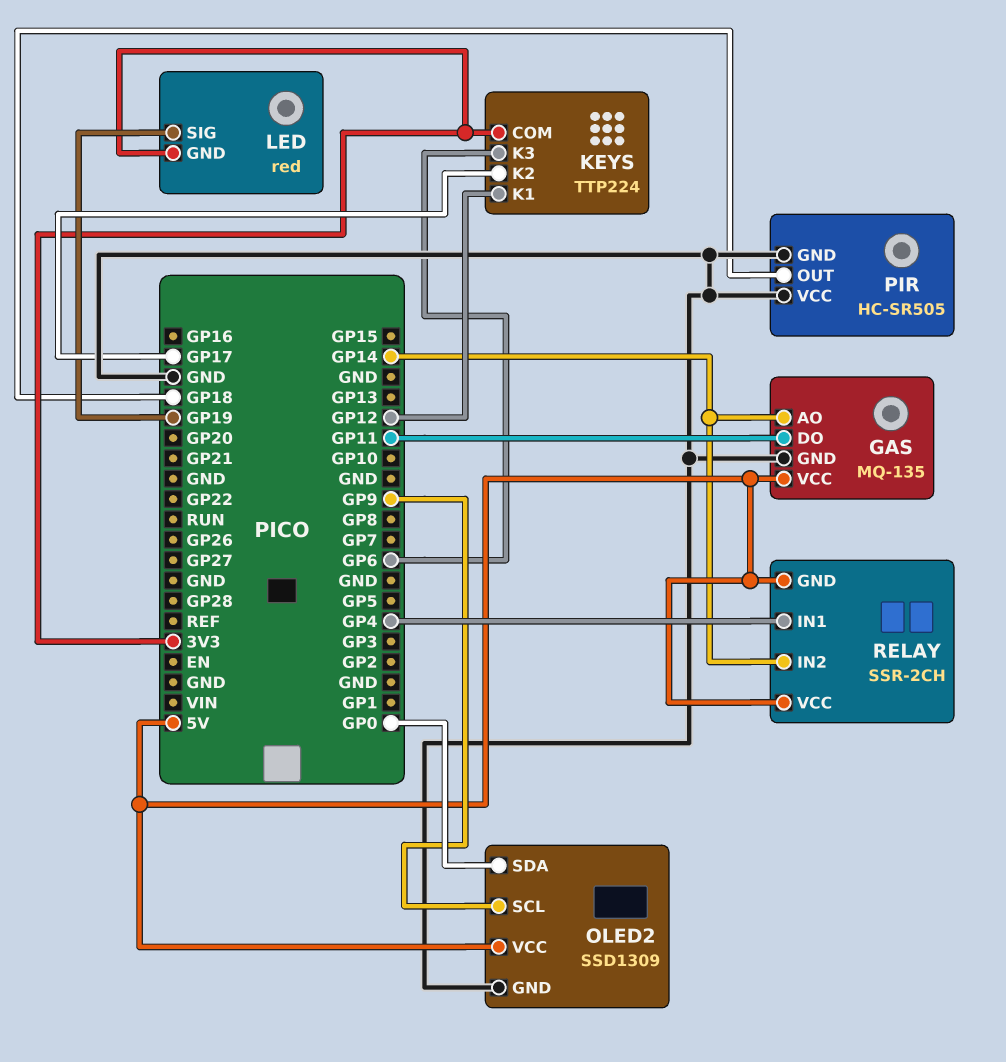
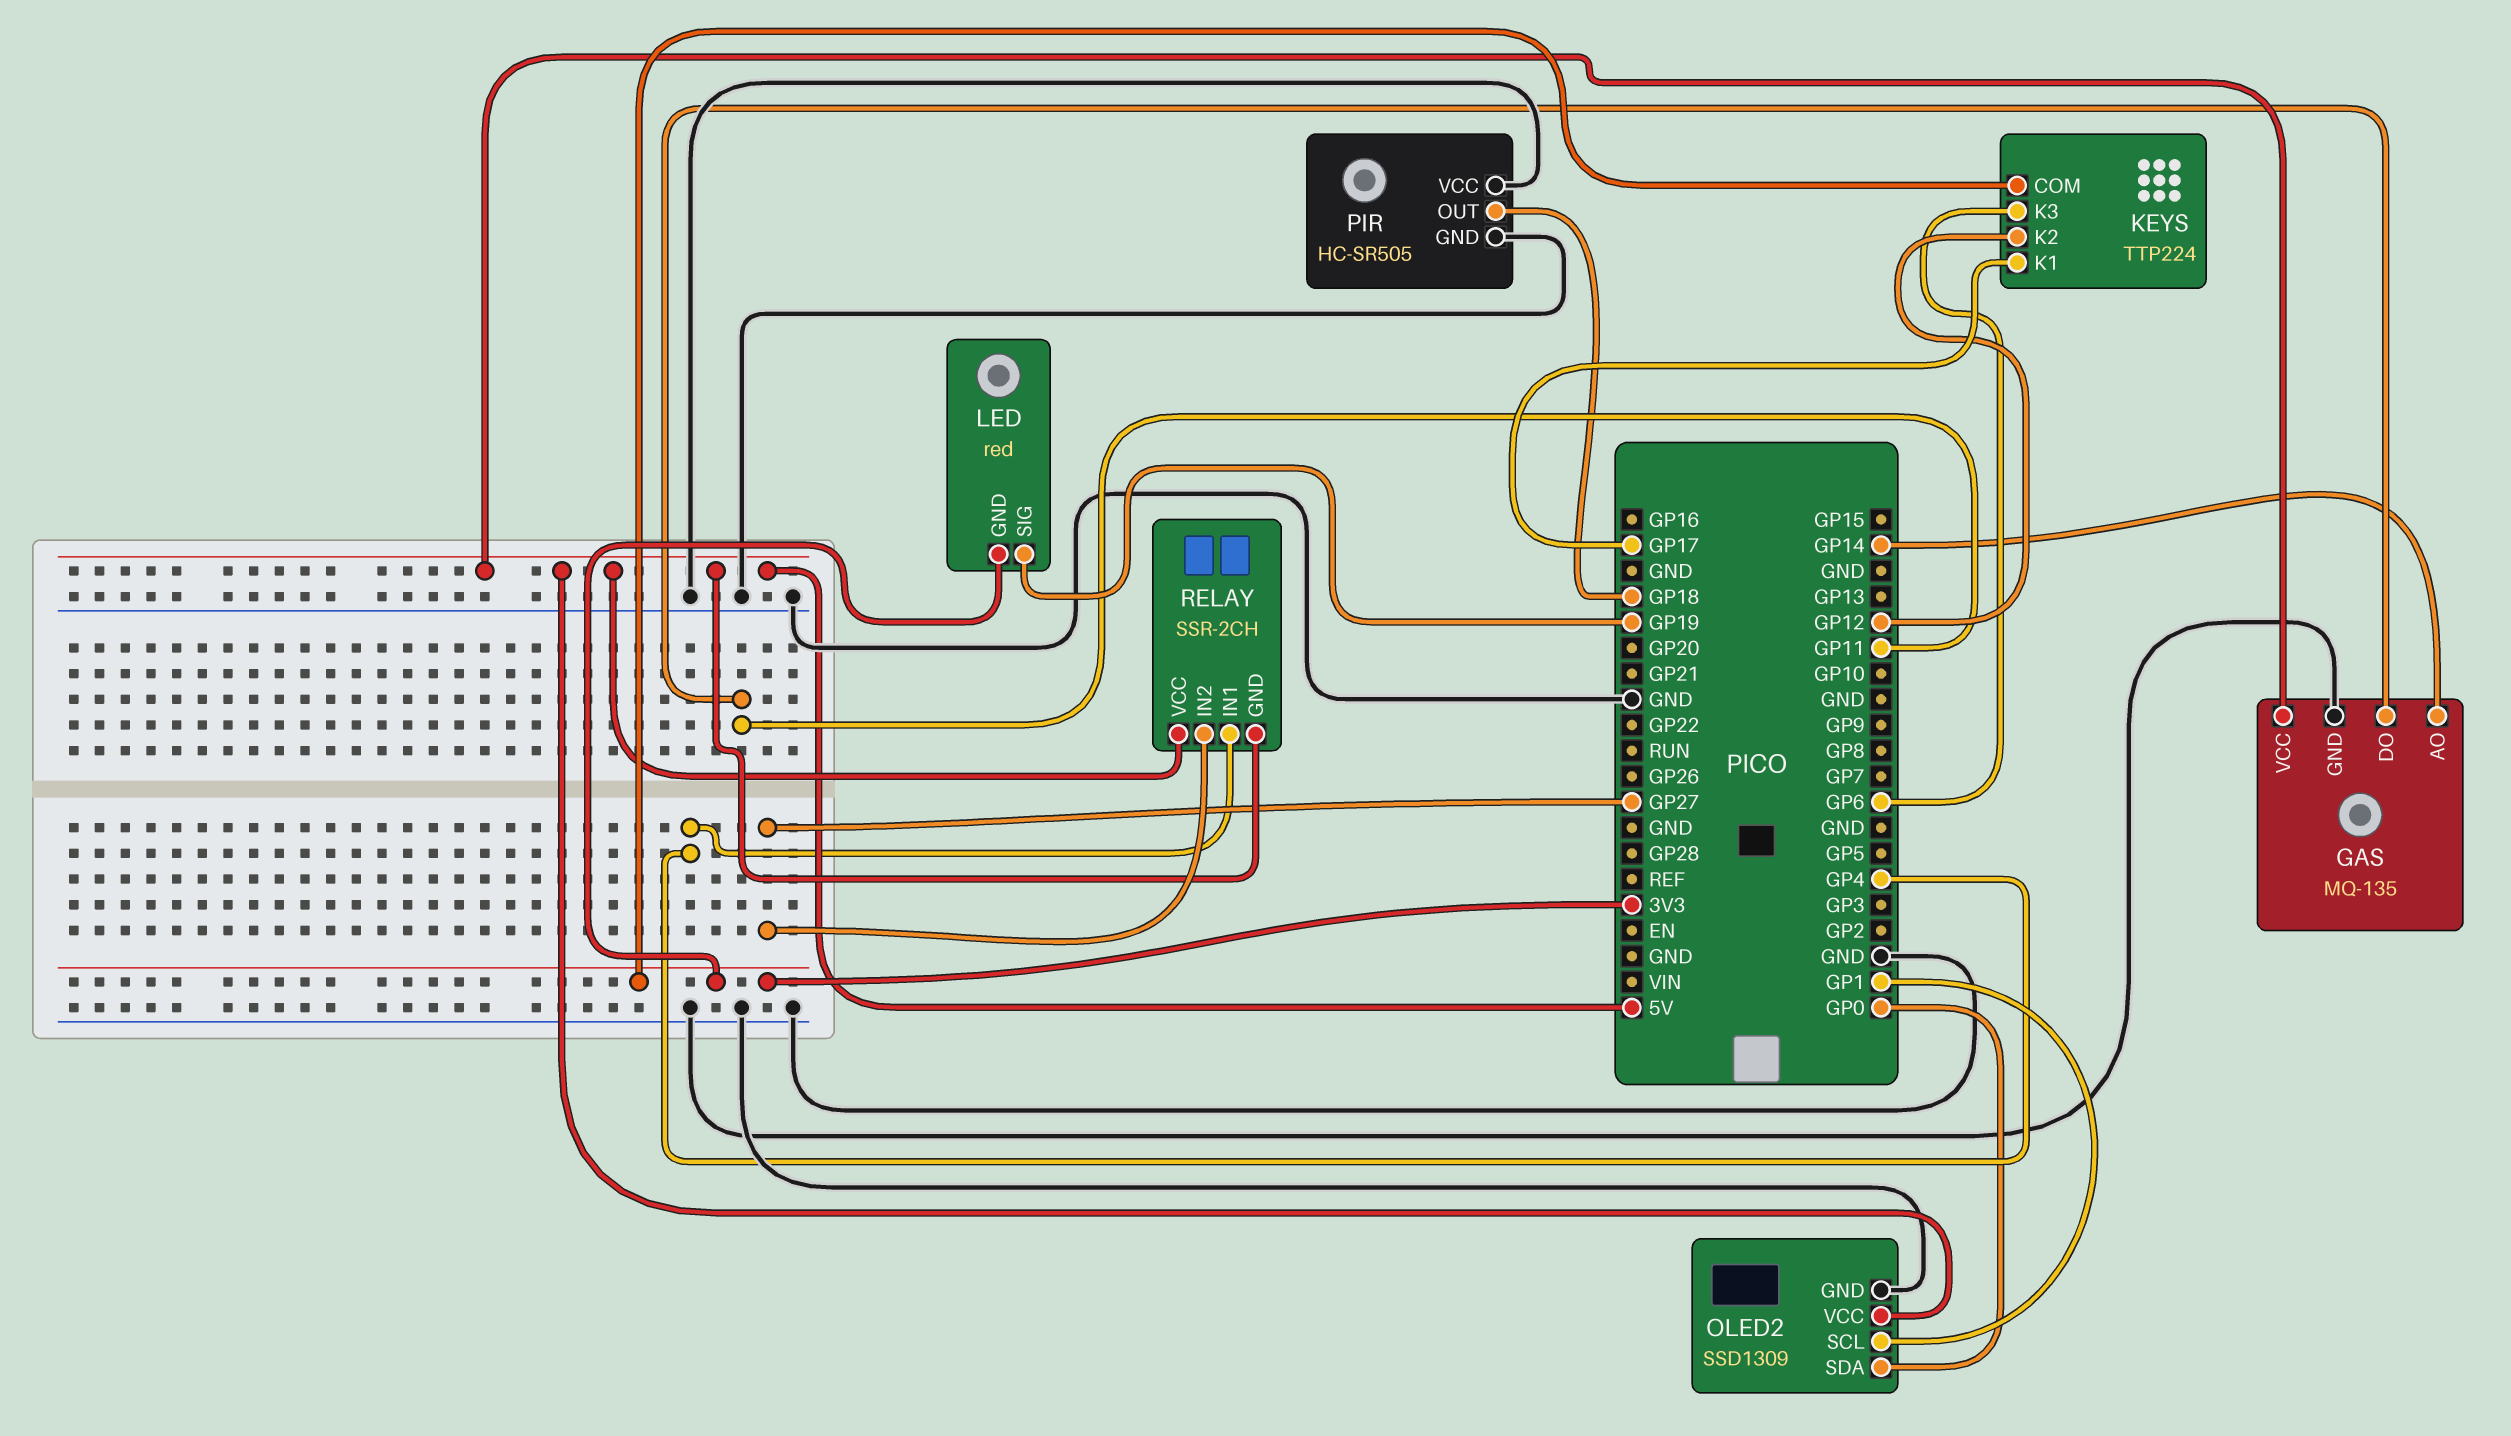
KEYS pin K1: GP12 -> GP17
KEYS pin K2: GP17 -> GP12
OLED2 pin SCL: GP9 -> GP1
RELAY pin IN2: GP14 -> GP27

